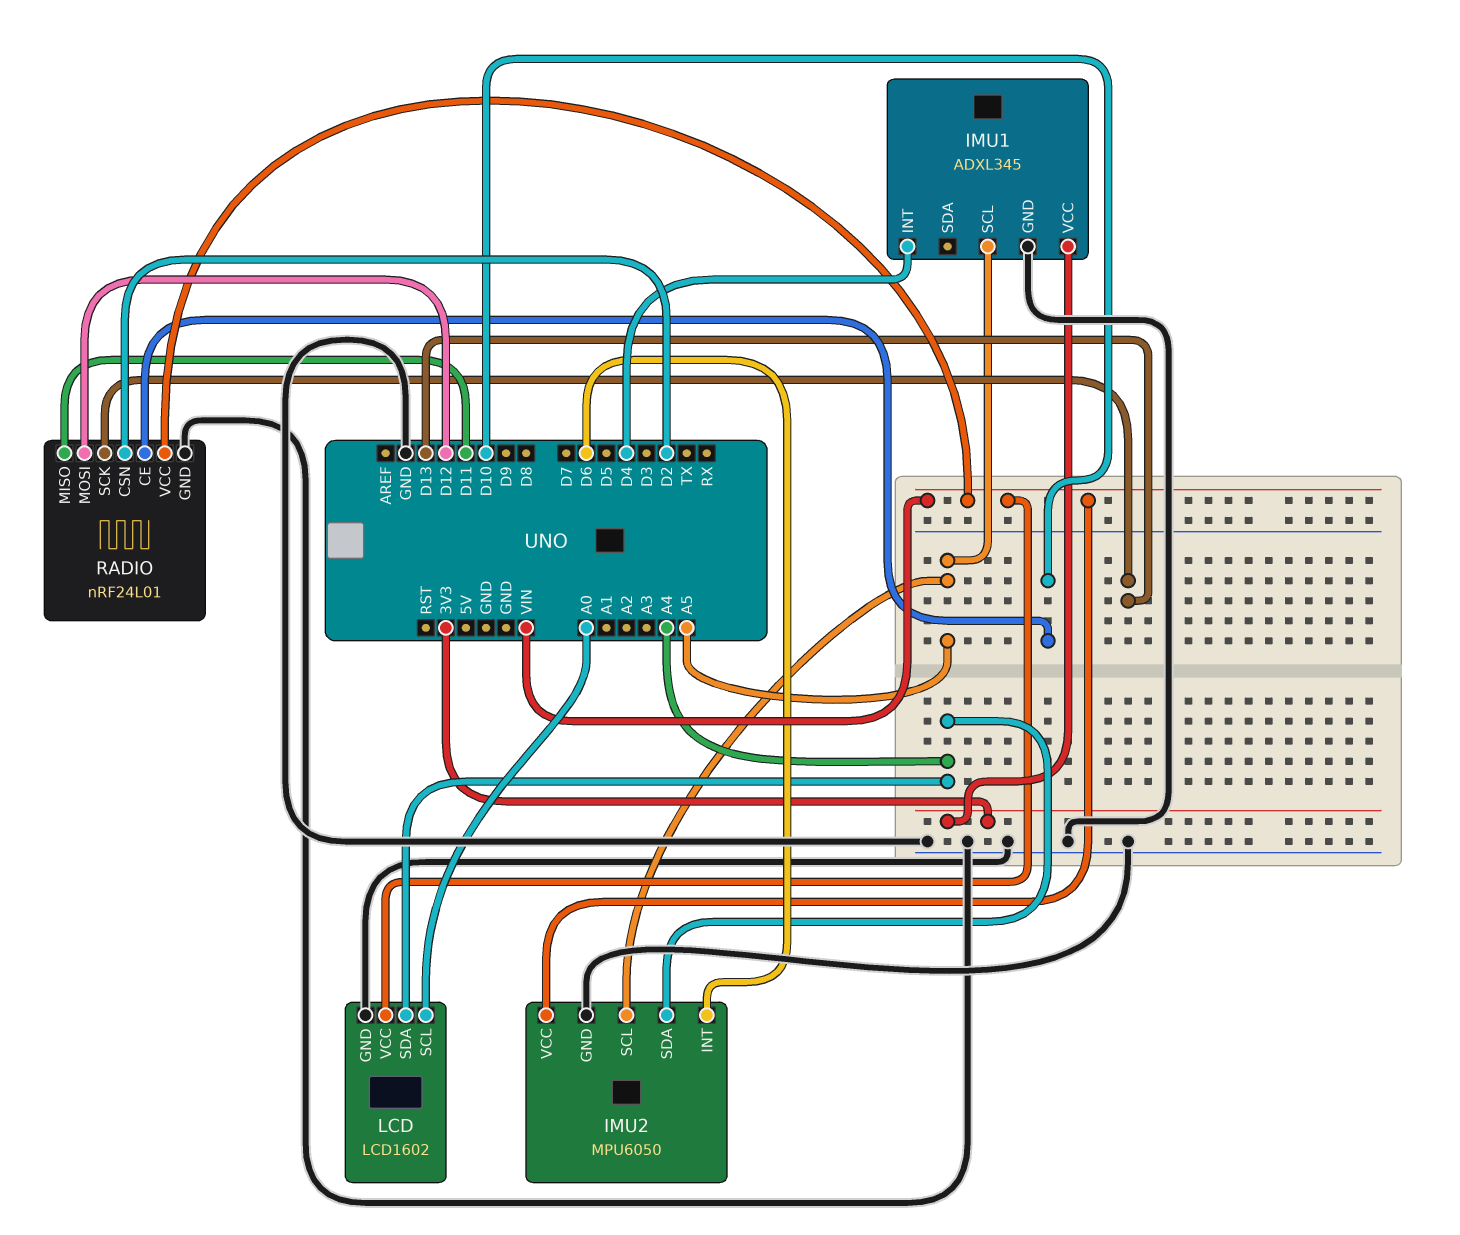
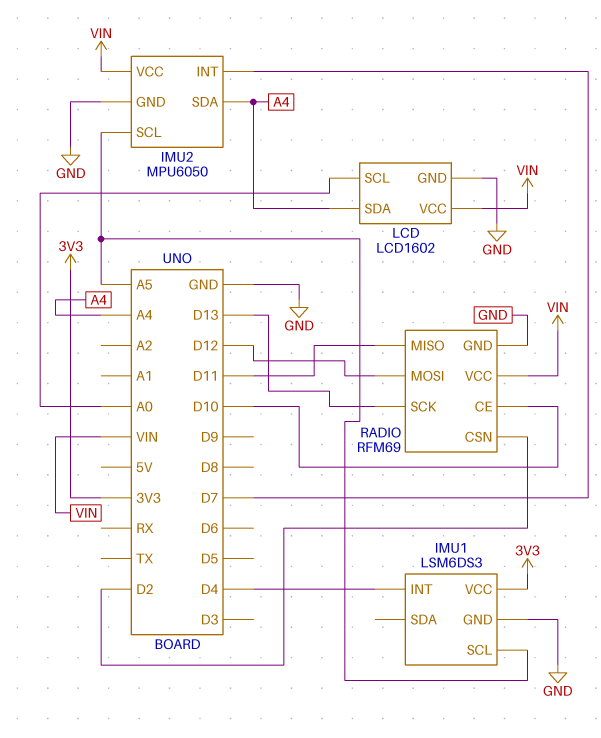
IMU1: ADXL345 -> LSM6DS3
IMU2 pin INT: D6 -> D7
RADIO: nRF24L01 -> RFM69

